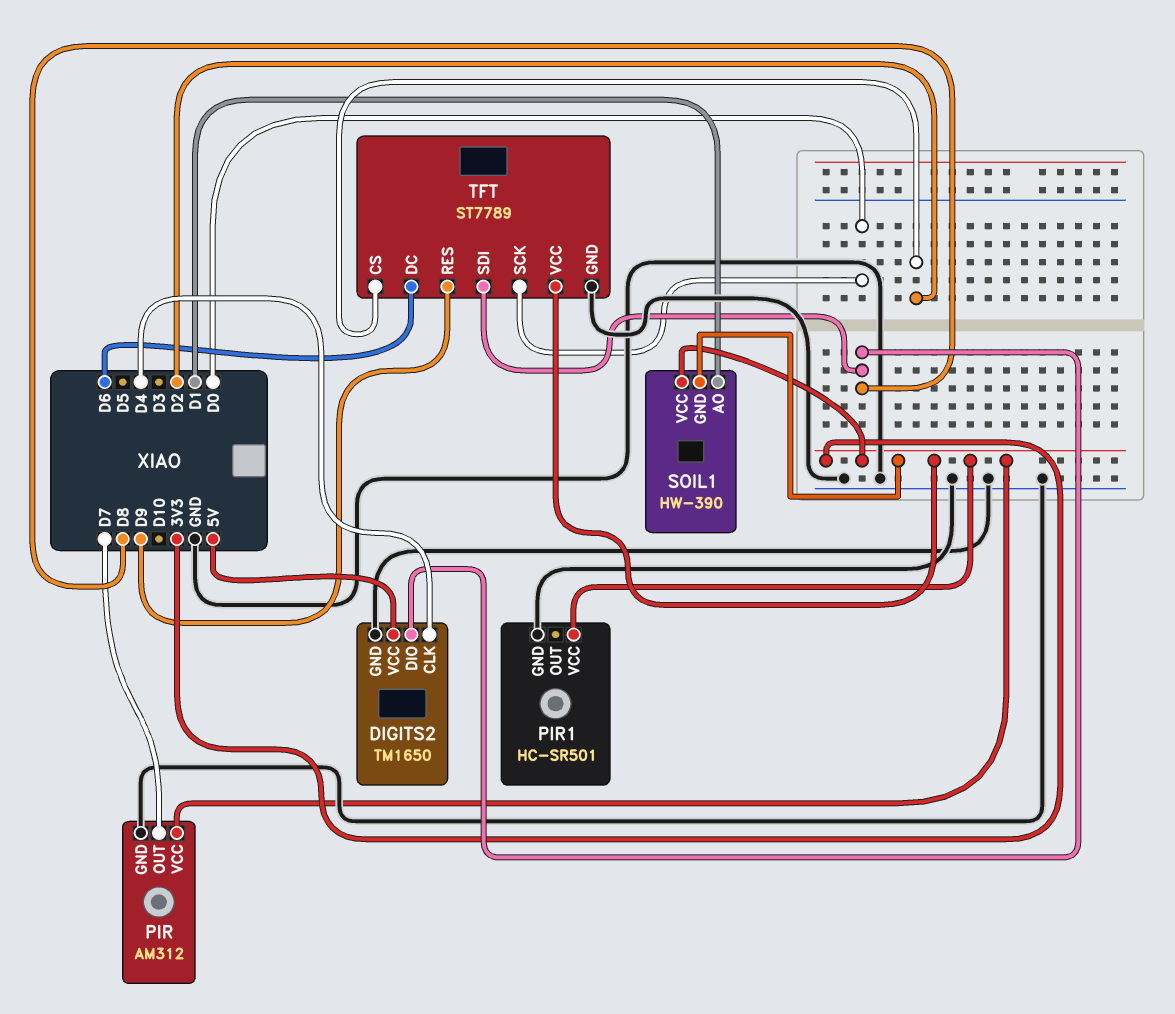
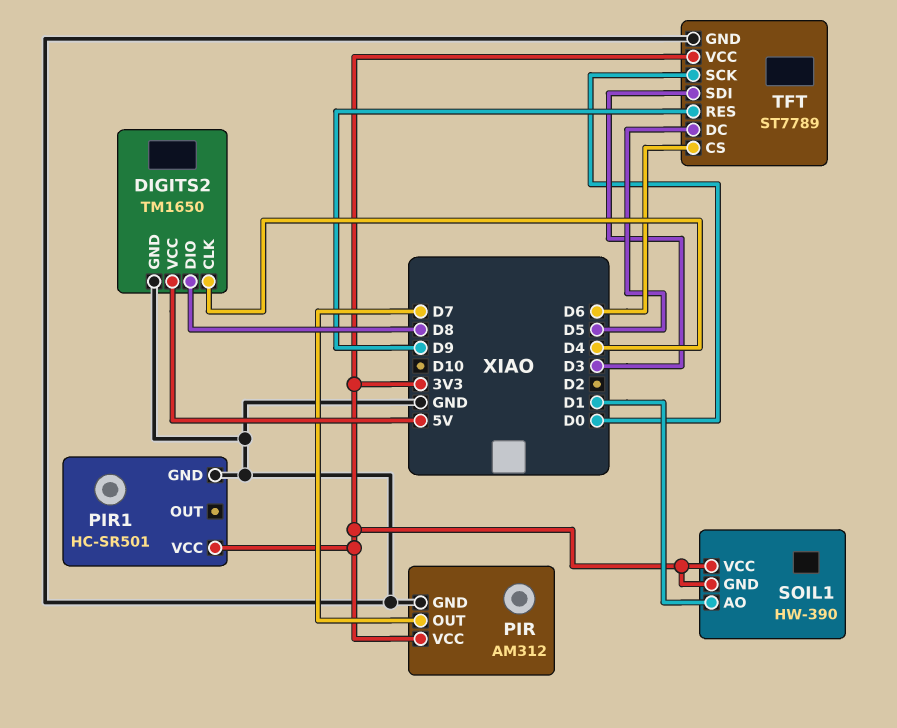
TFT pin CS: D2 -> D6
TFT pin DC: D6 -> D5
TFT pin SDI: D8 -> D3

